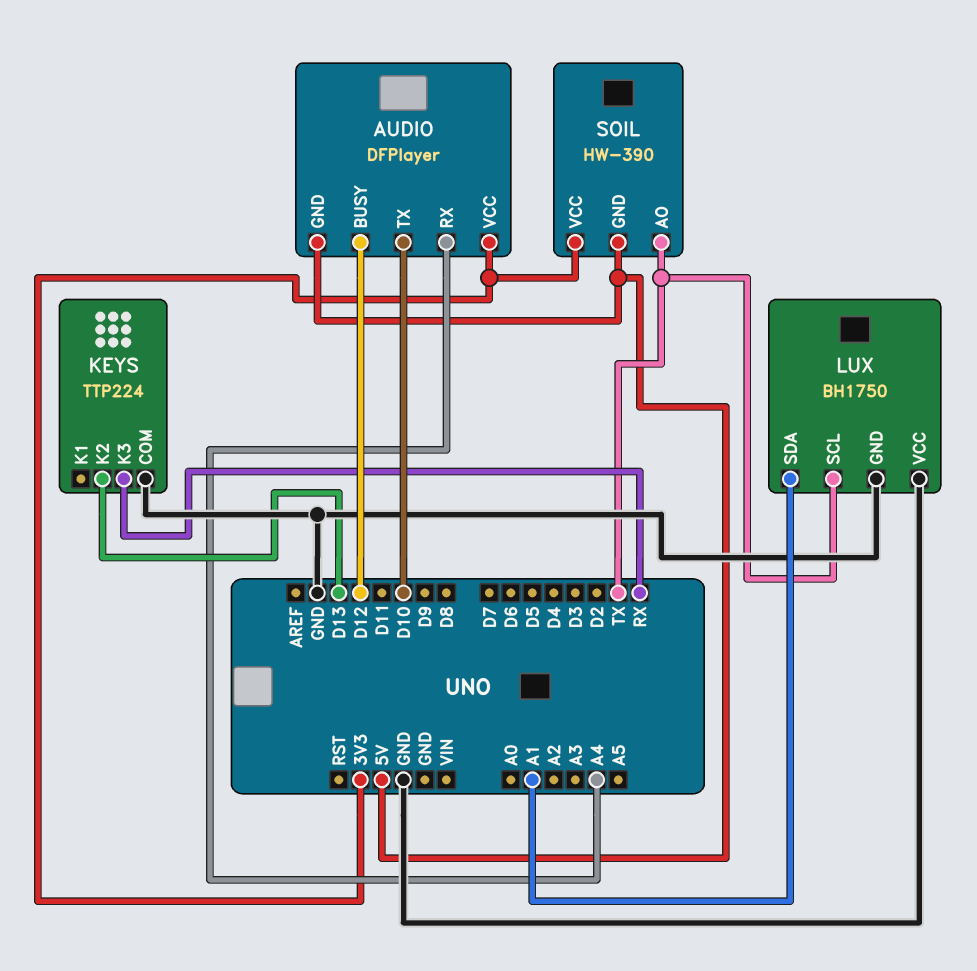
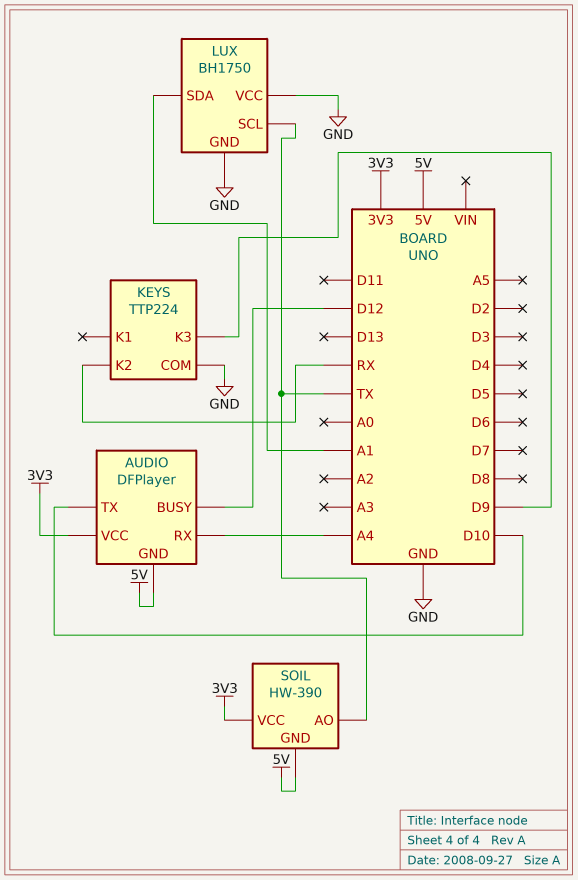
KEYS pin K2: D13 -> RX
KEYS pin K3: RX -> D9

